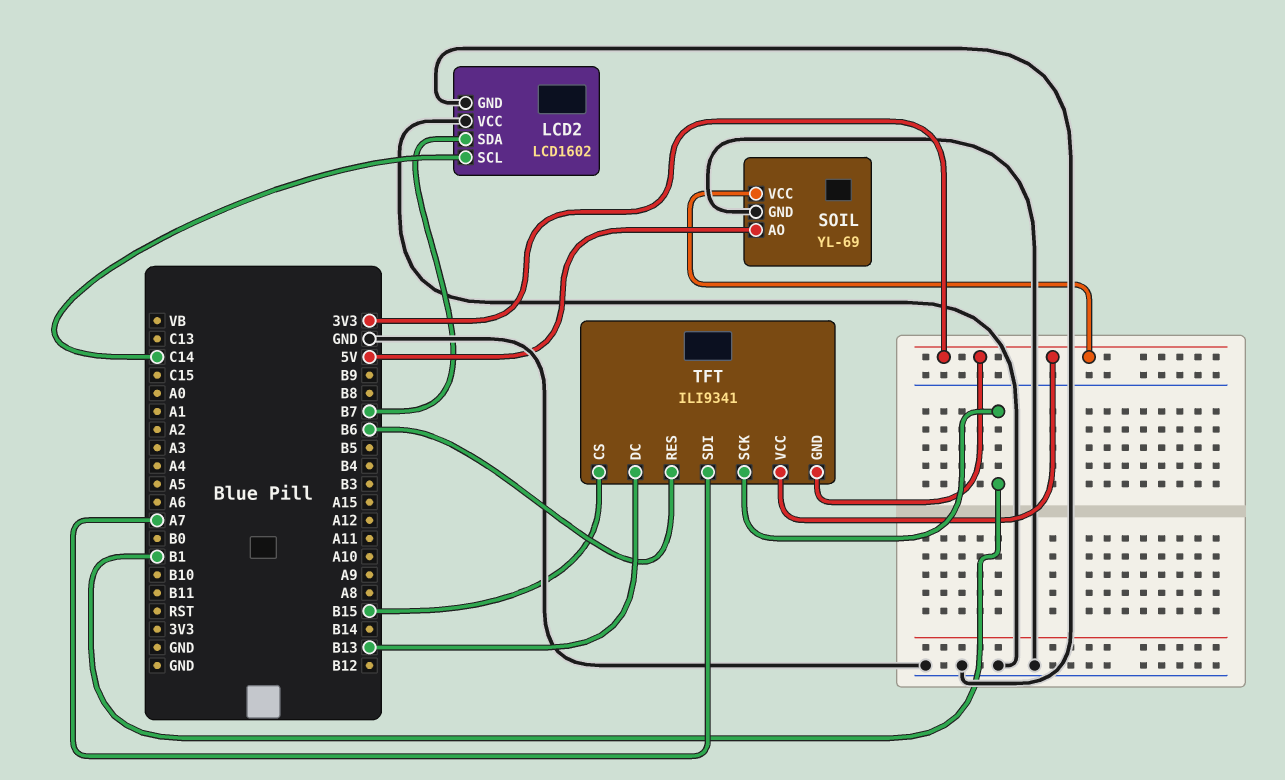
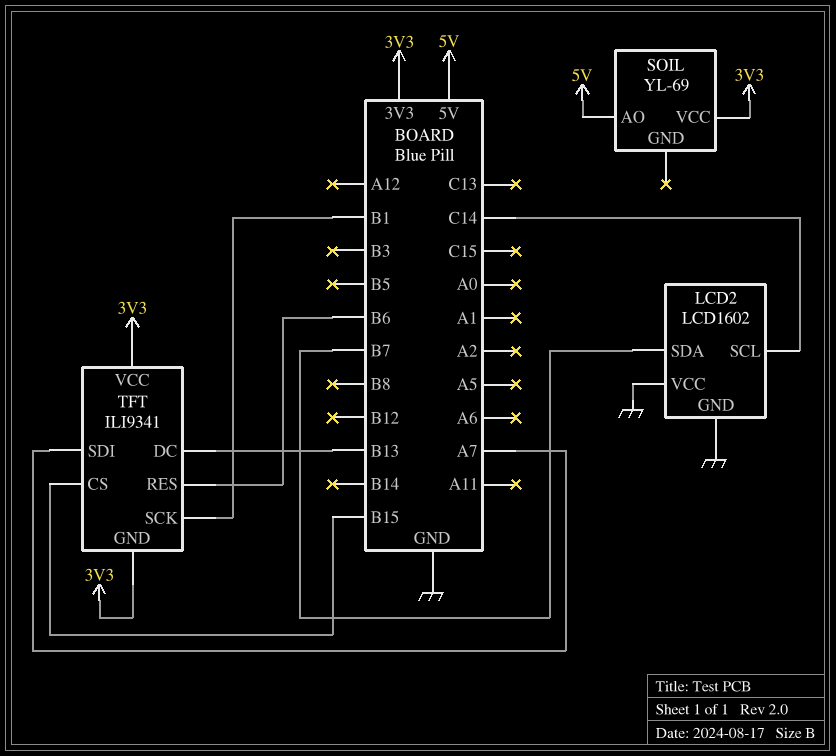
SOIL pin GND: GND -> none

